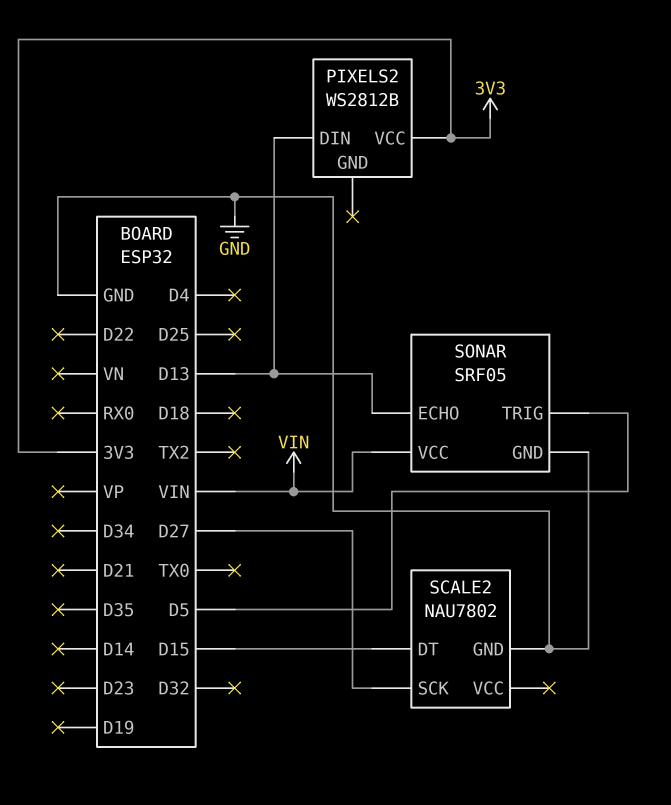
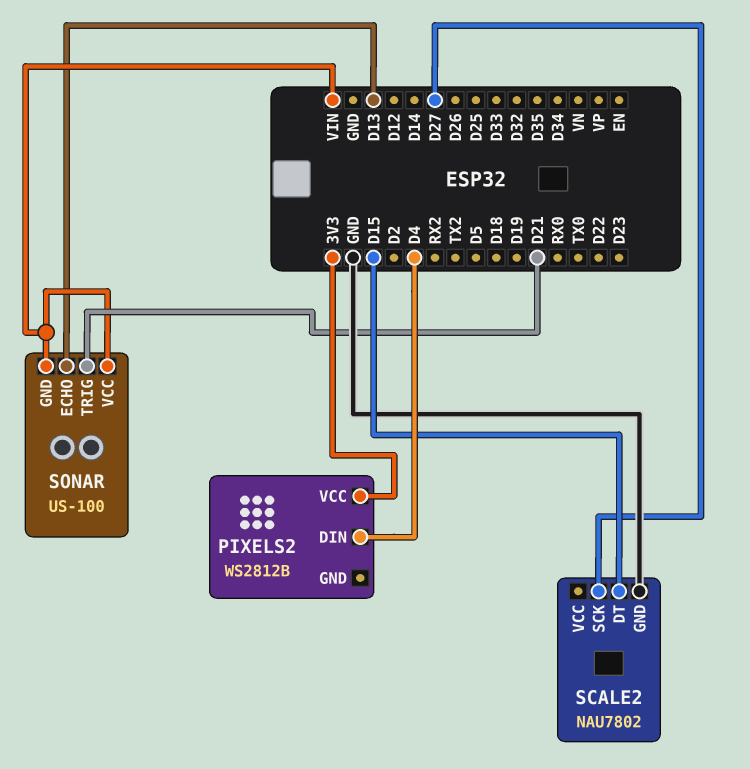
PIXELS2 pin DIN: D13 -> D4
SONAR: SRF05 -> US-100
SONAR pin GND: GND -> VIN
SONAR pin TRIG: D5 -> D21

